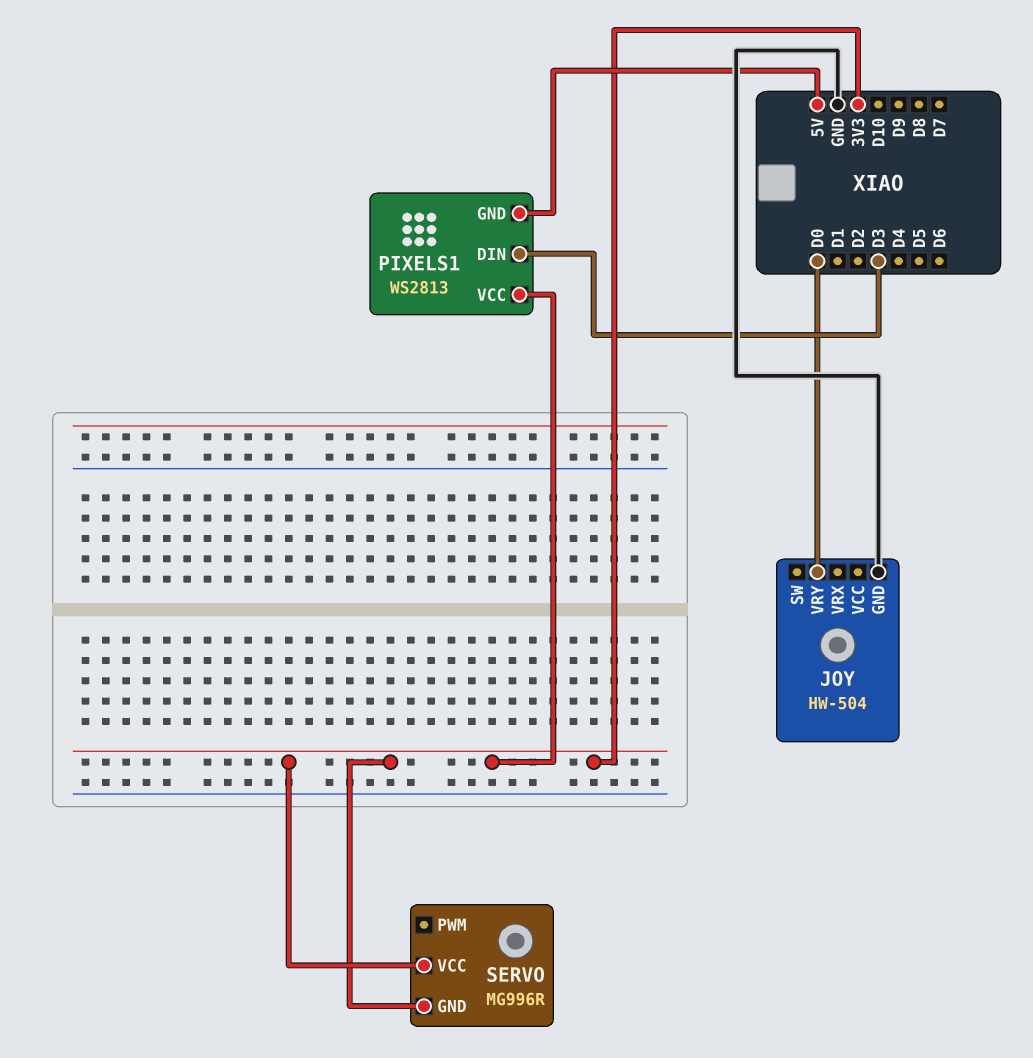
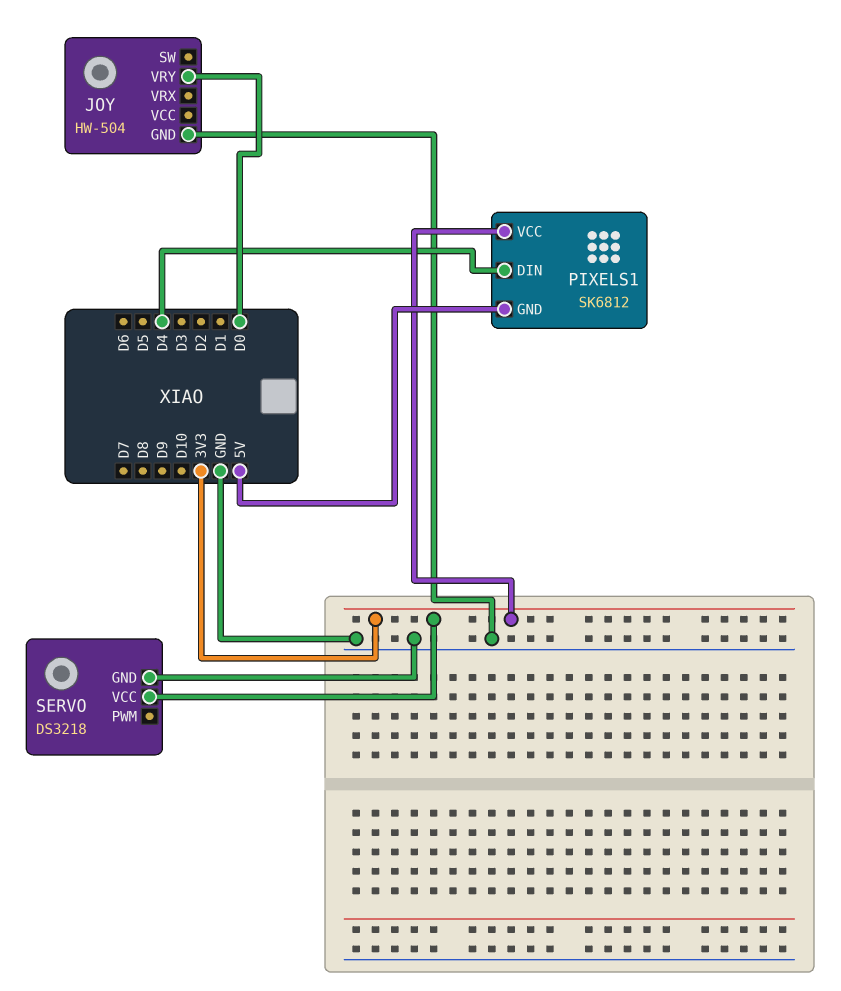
PIXELS1: WS2813 -> SK6812
PIXELS1 pin DIN: D3 -> D4
SERVO: MG996R -> DS3218
SERVO pin GND: 3V3 -> GND

